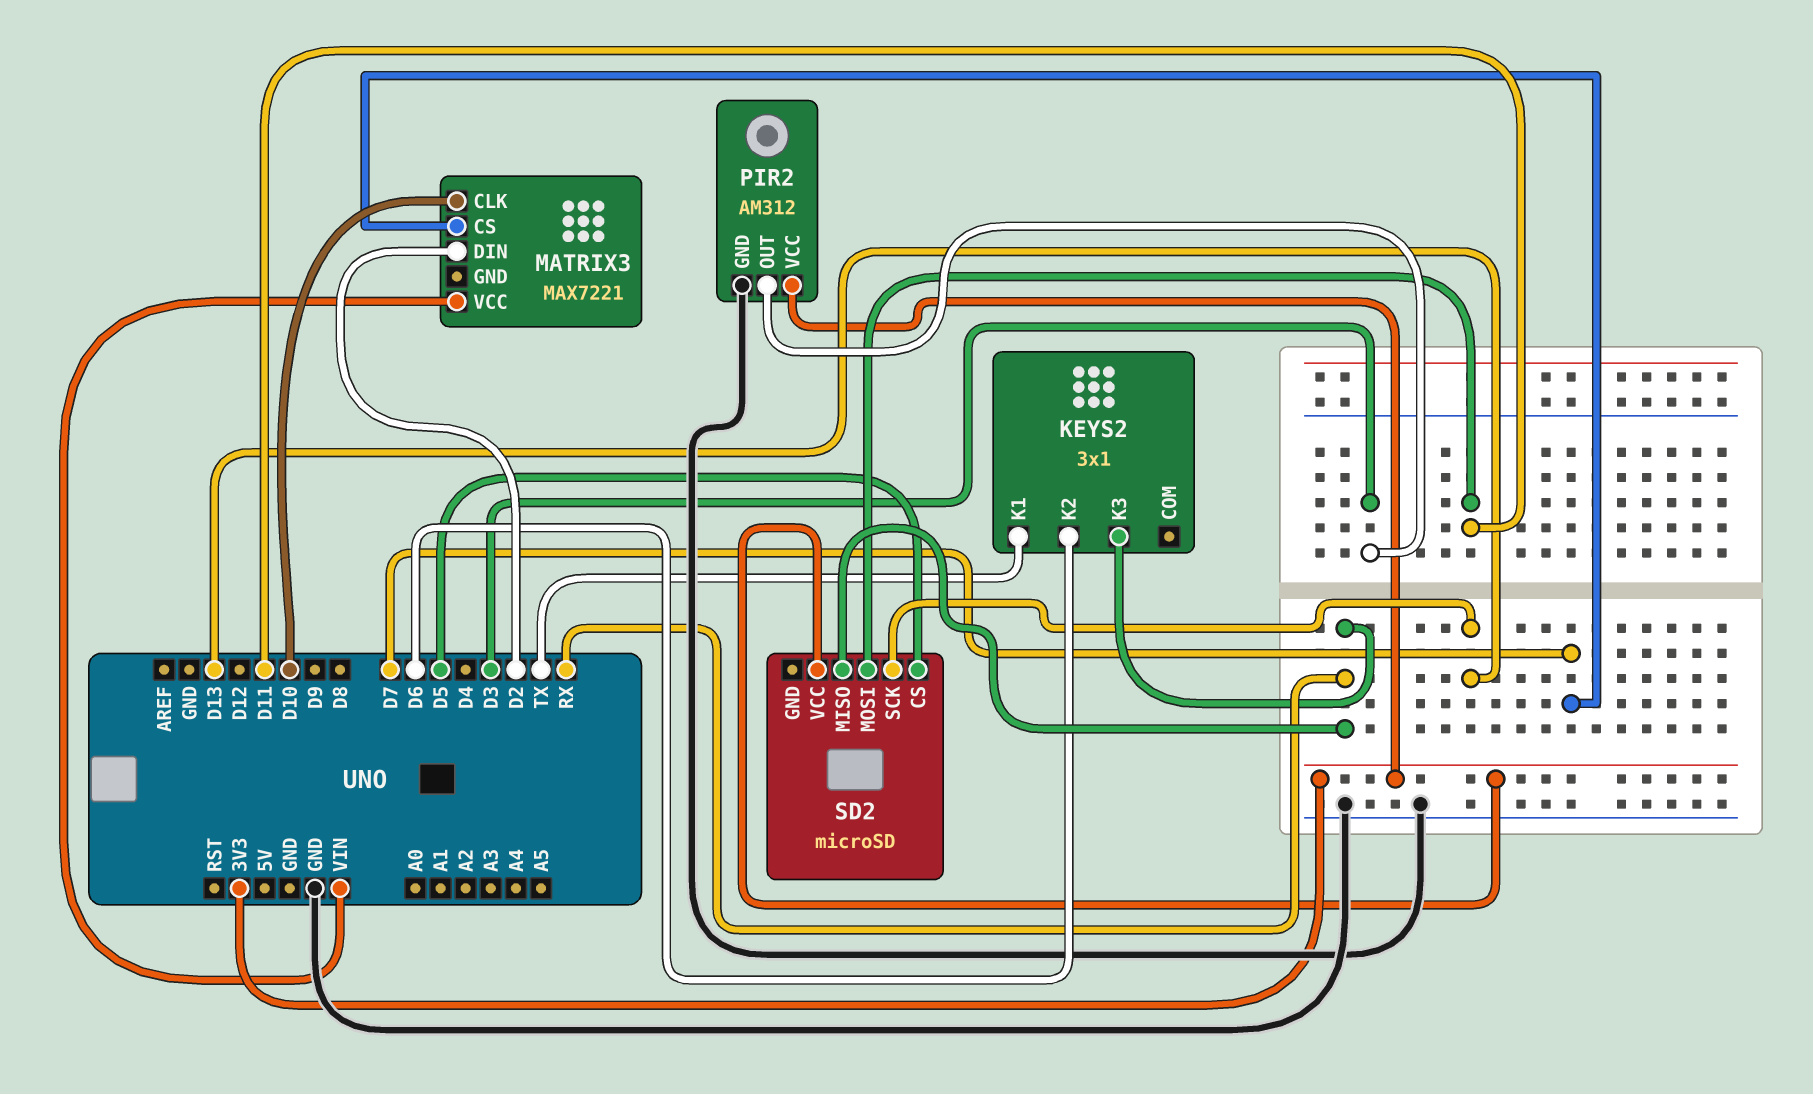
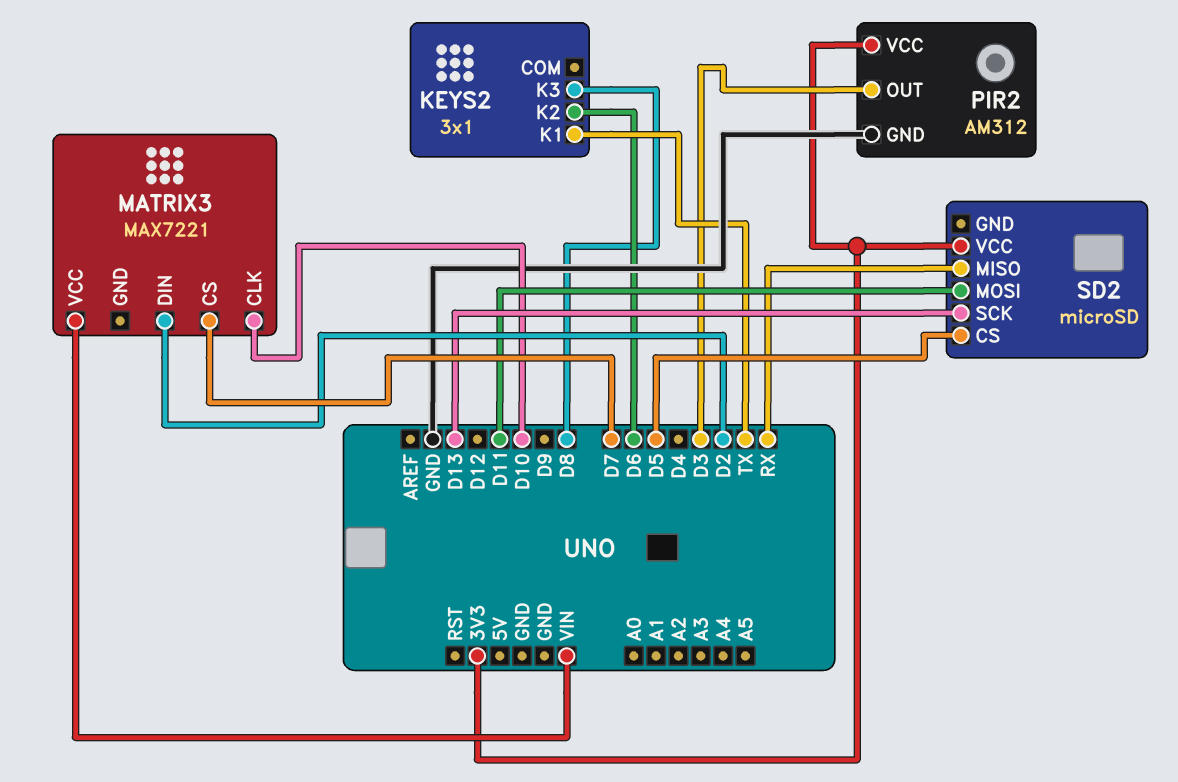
KEYS2 pin K3: RX -> D8

